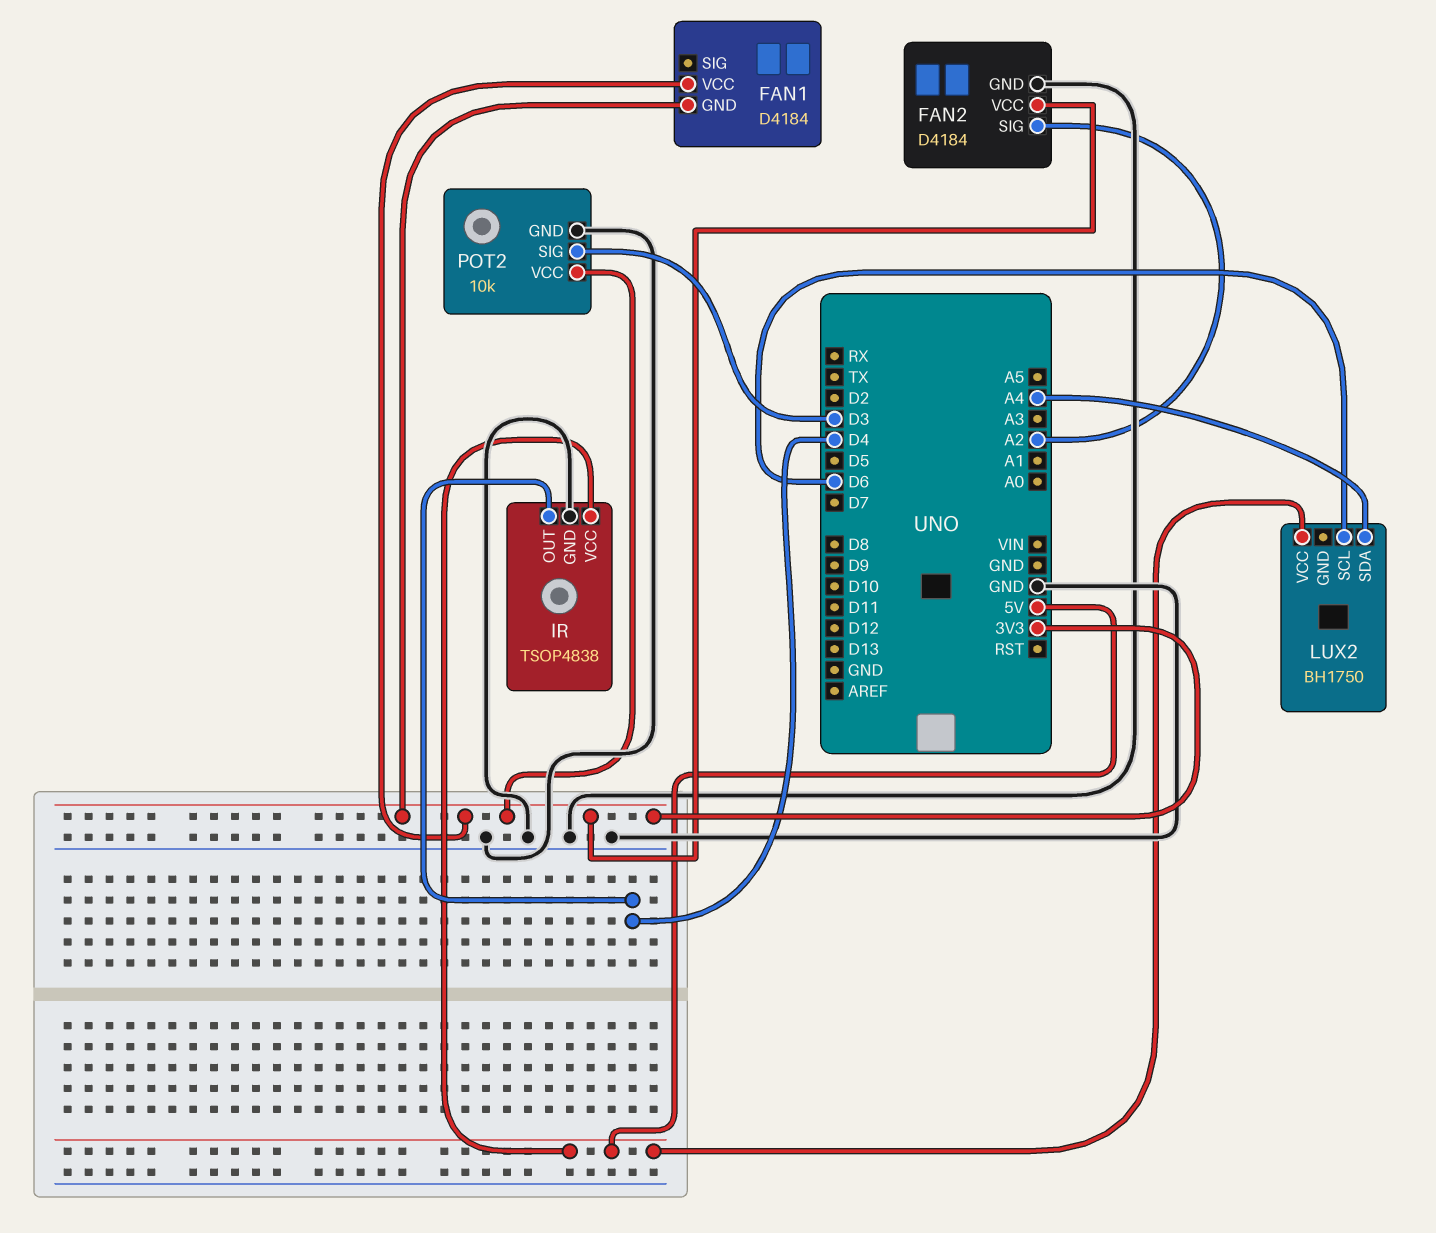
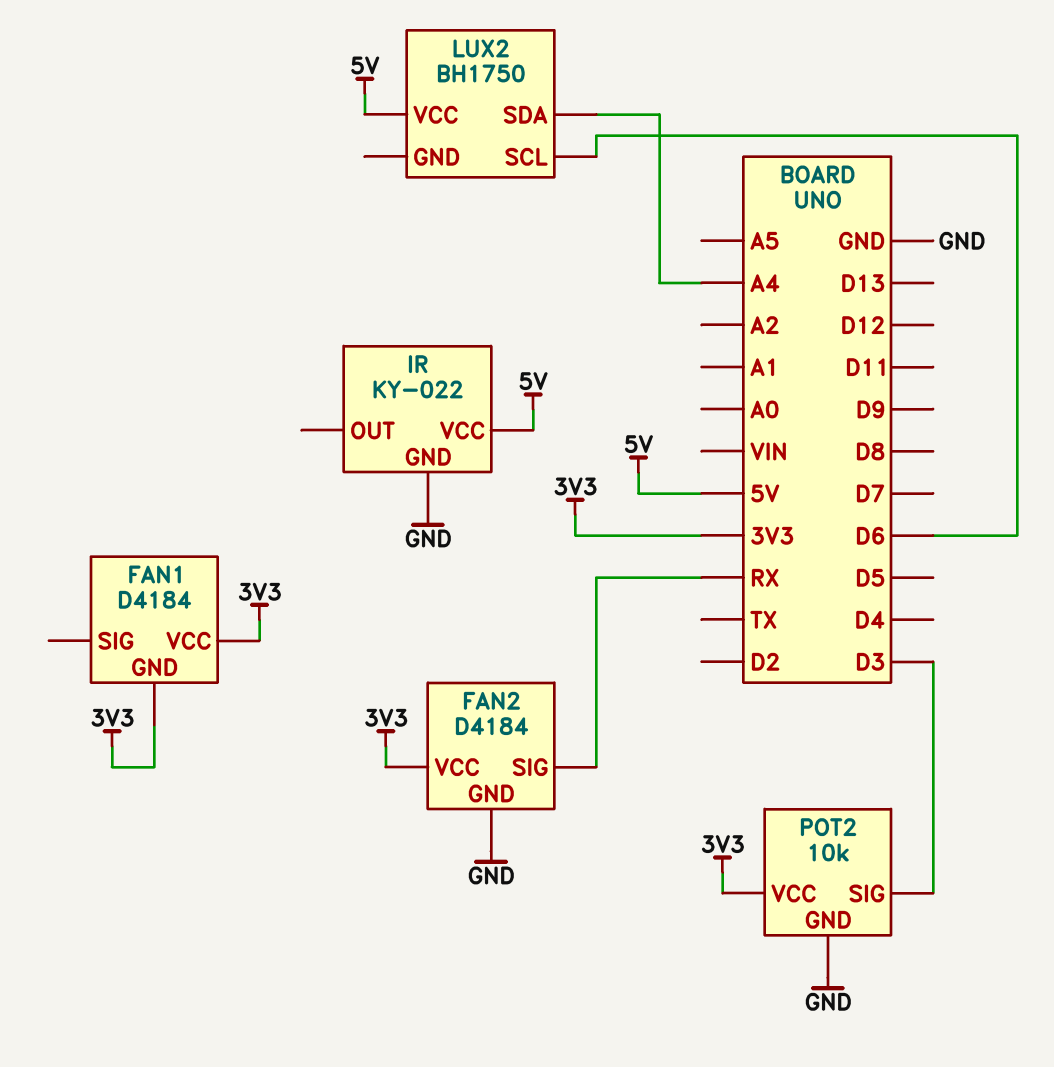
FAN2 pin SIG: A2 -> RX
IR: TSOP4838 -> KY-022
IR pin OUT: D4 -> none

